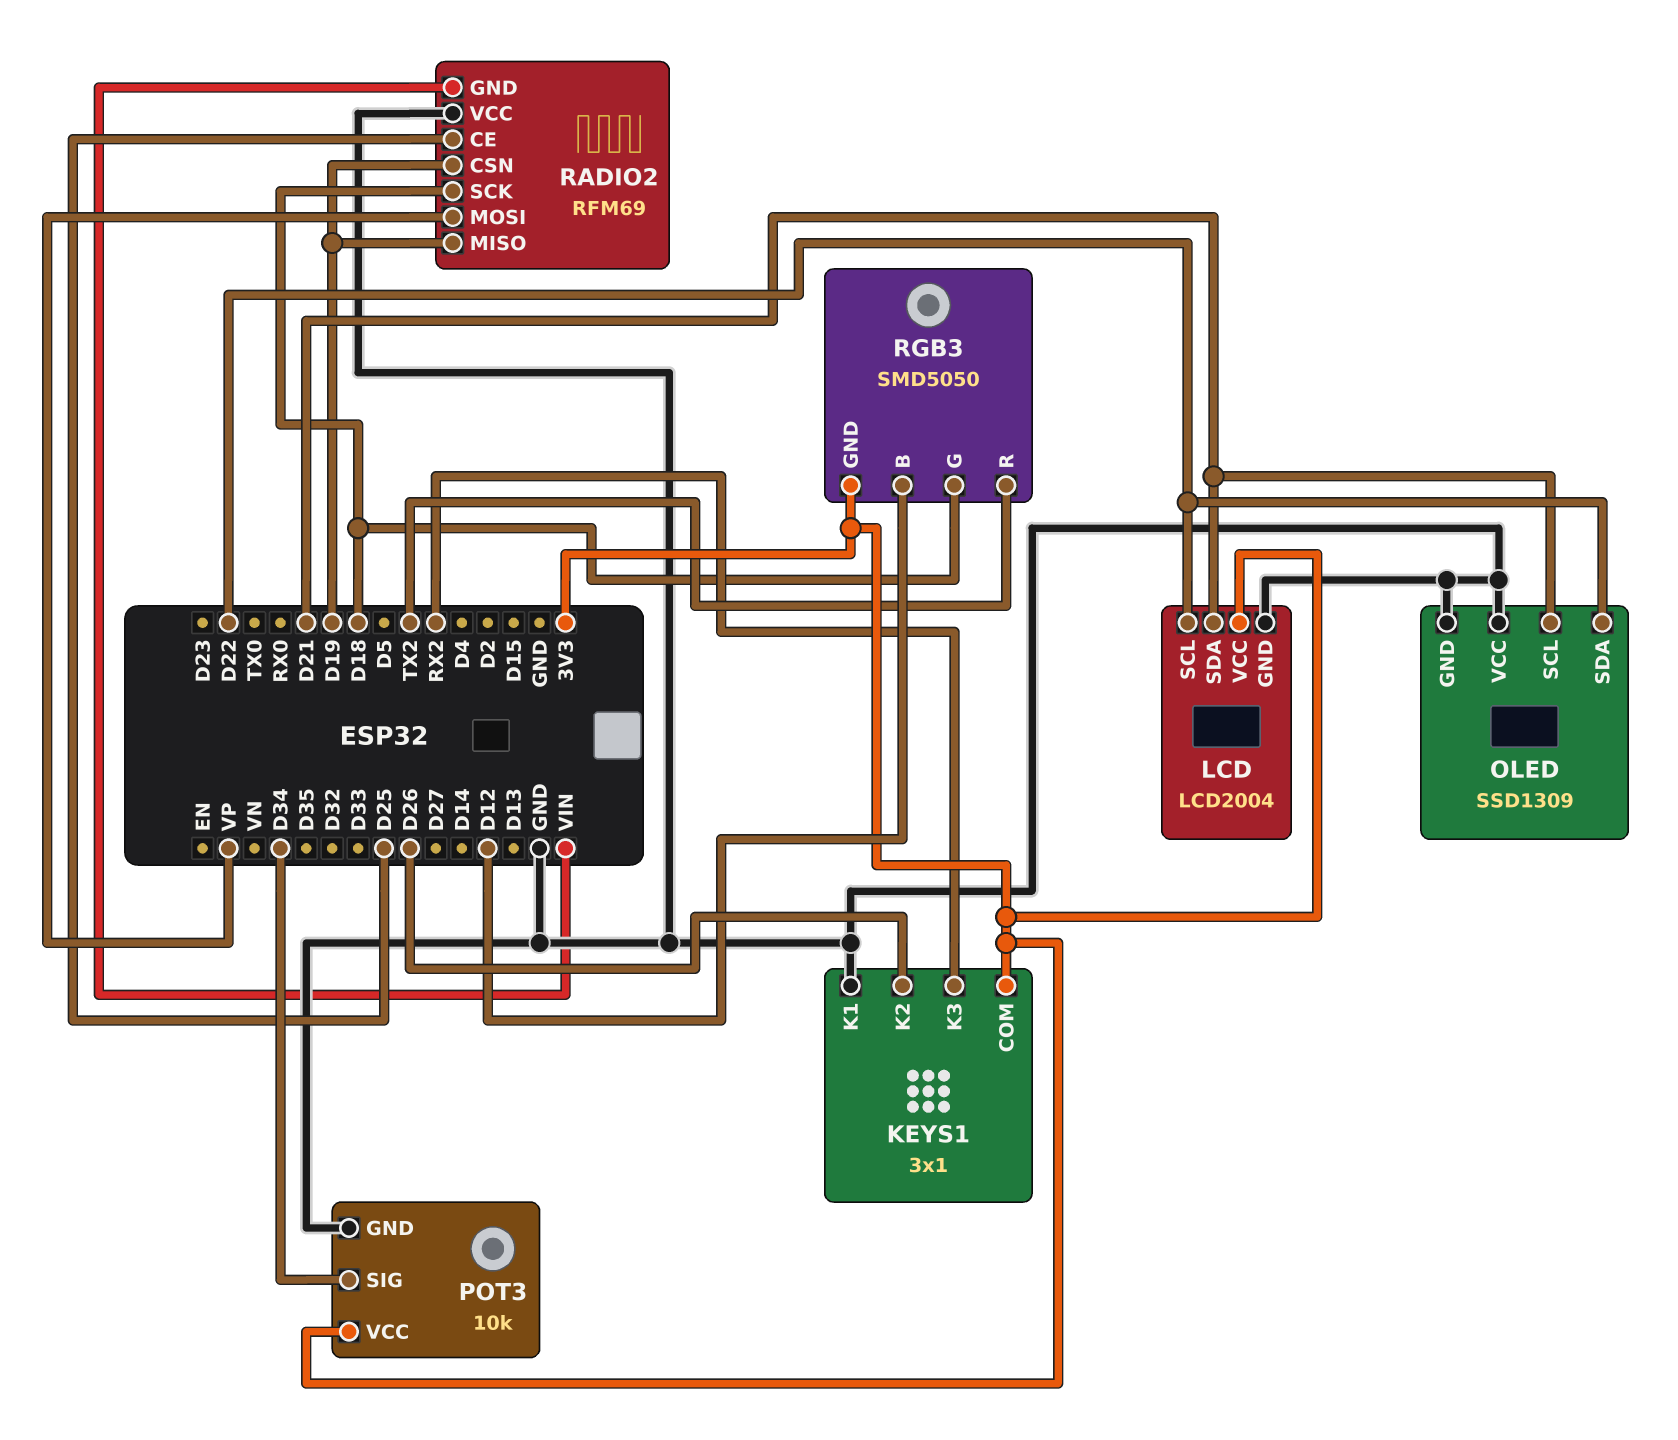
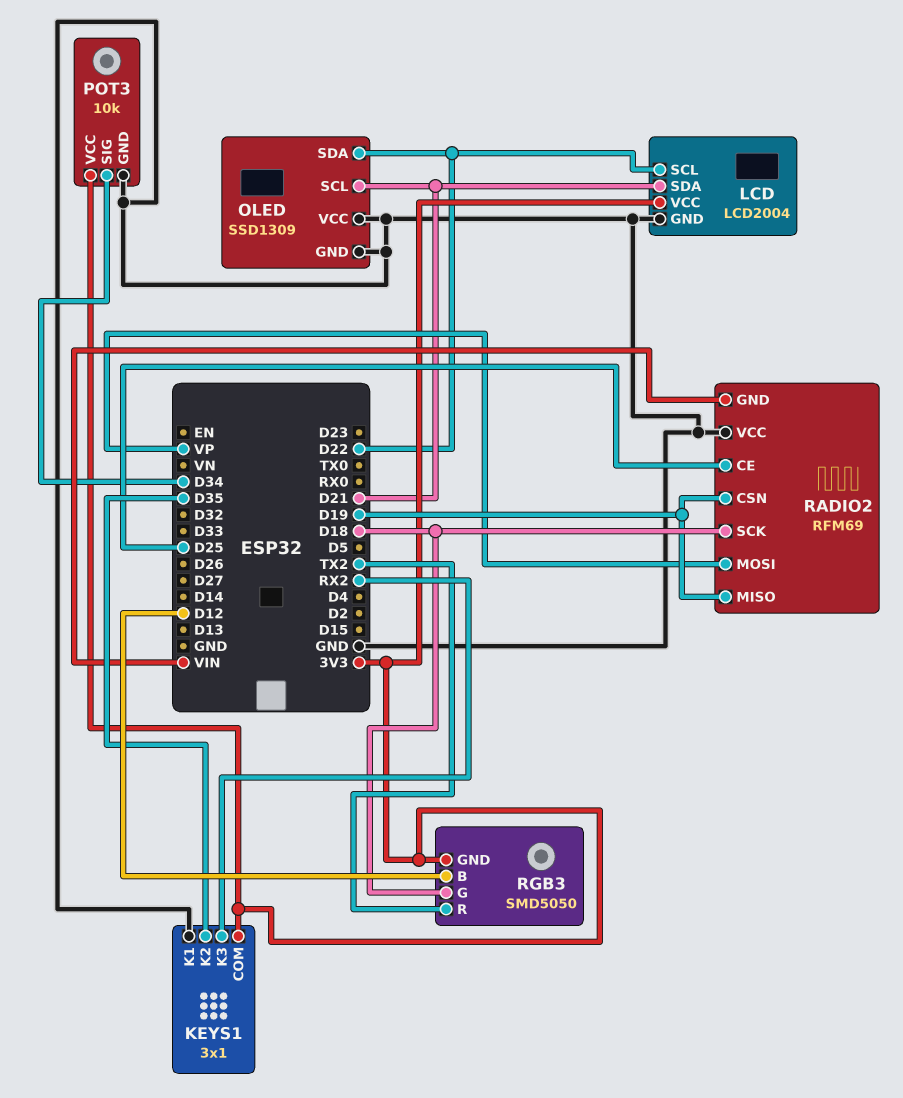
KEYS1 pin K2: D26 -> D35

